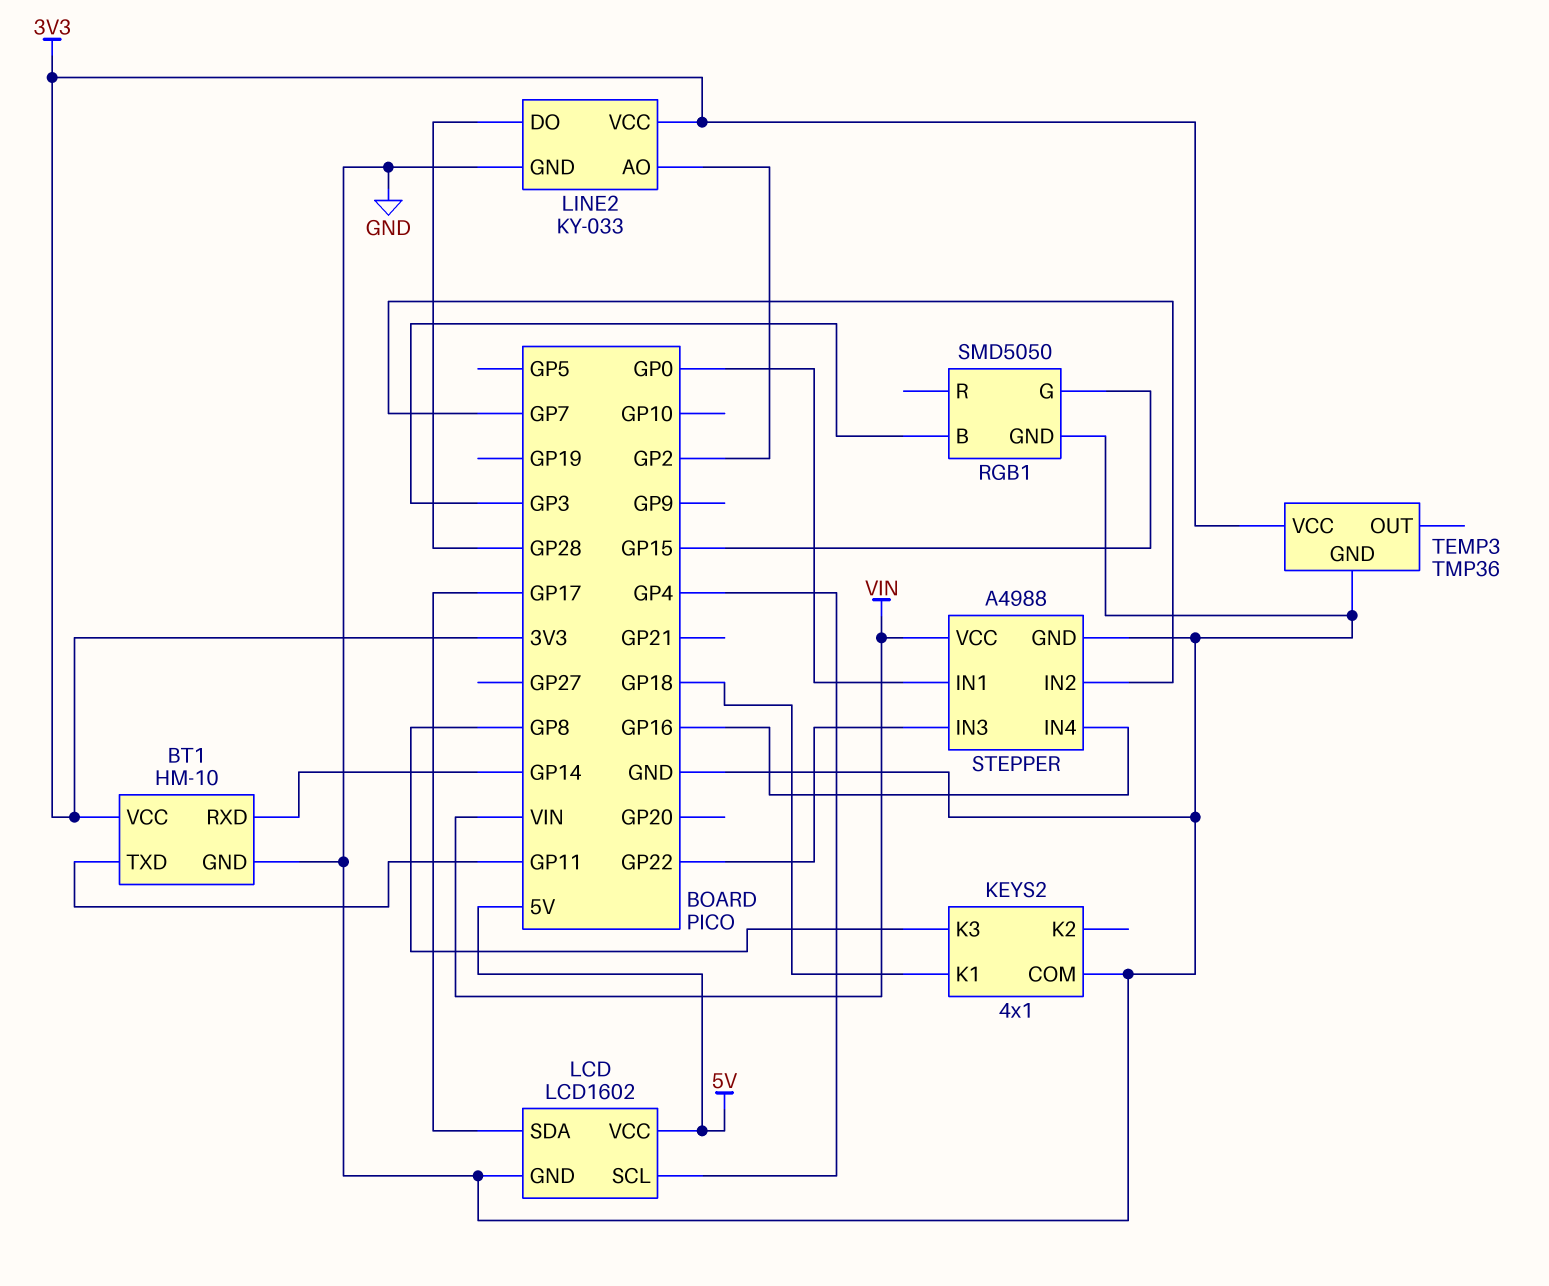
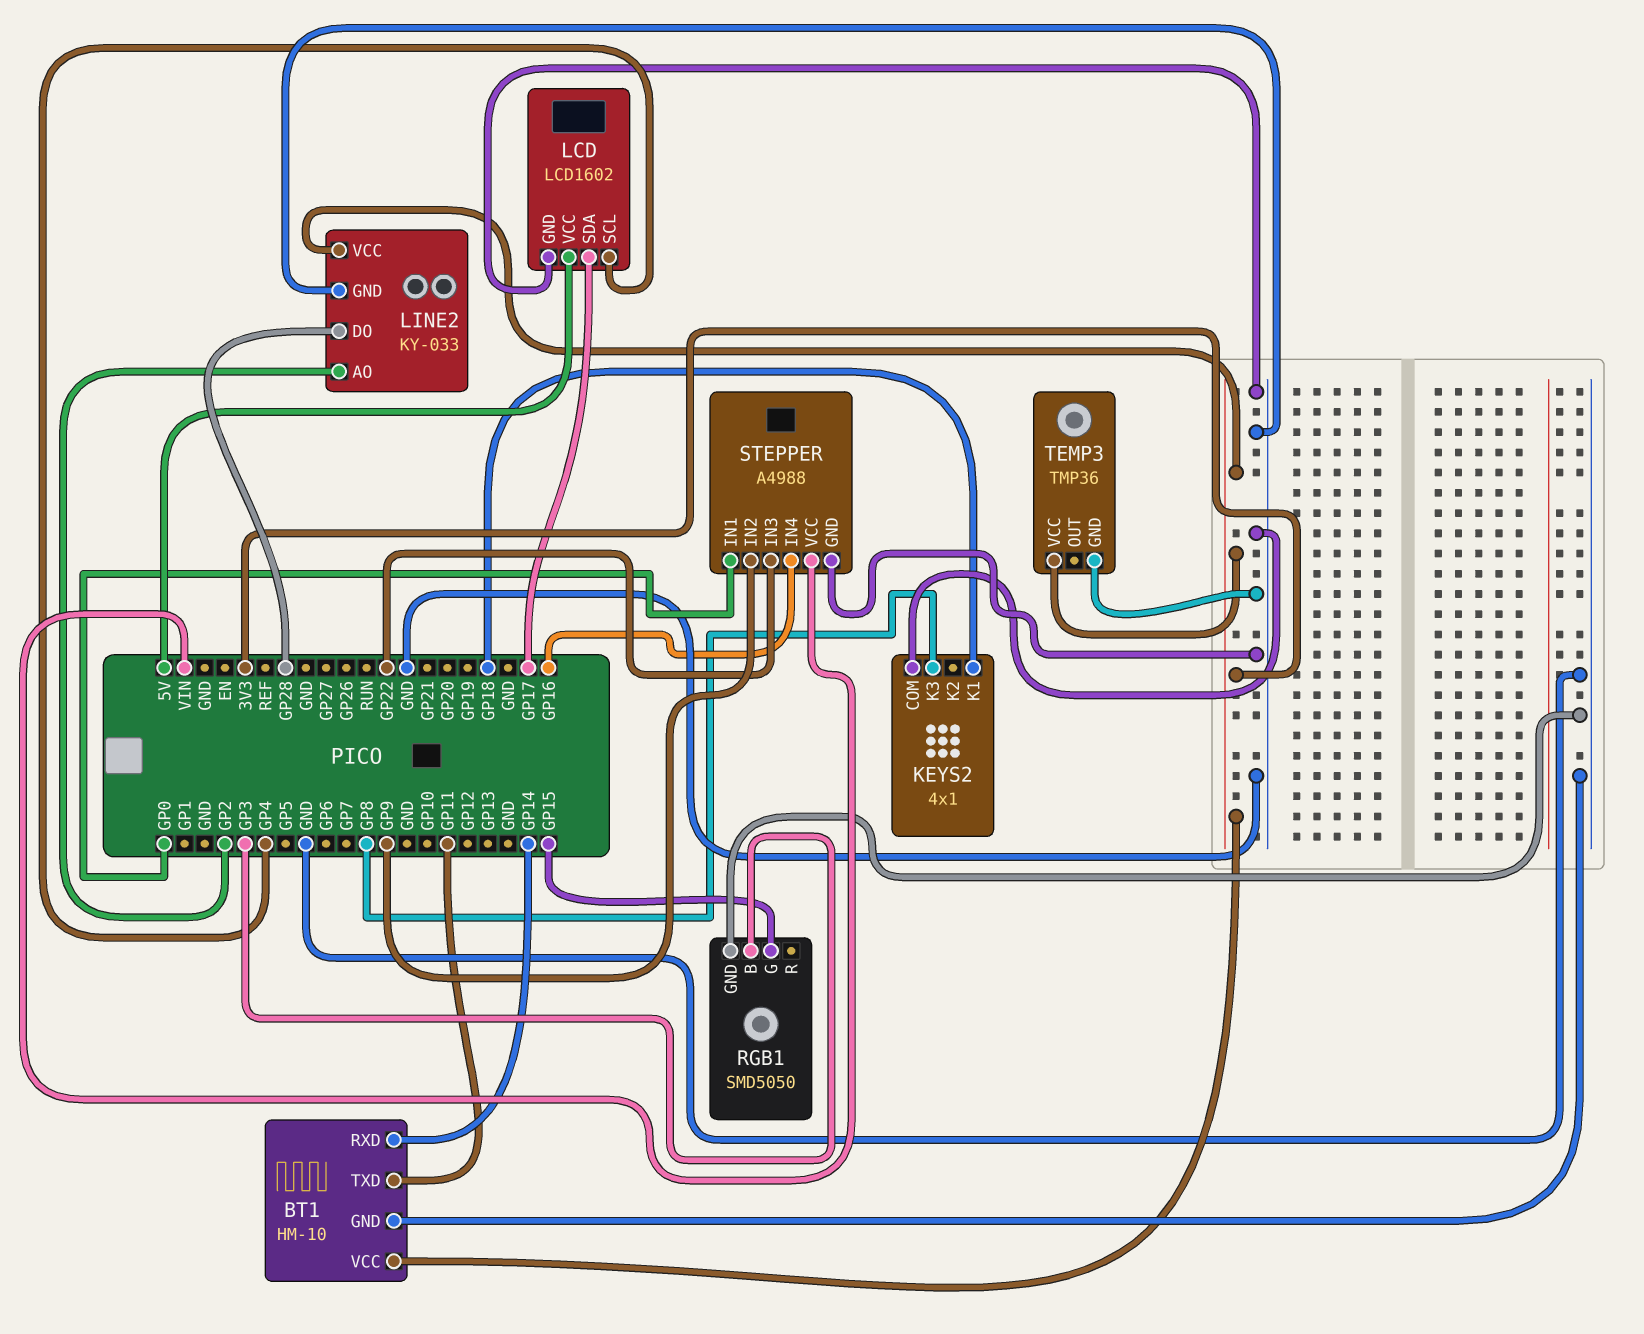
STEPPER pin IN2: GP7 -> GP9

